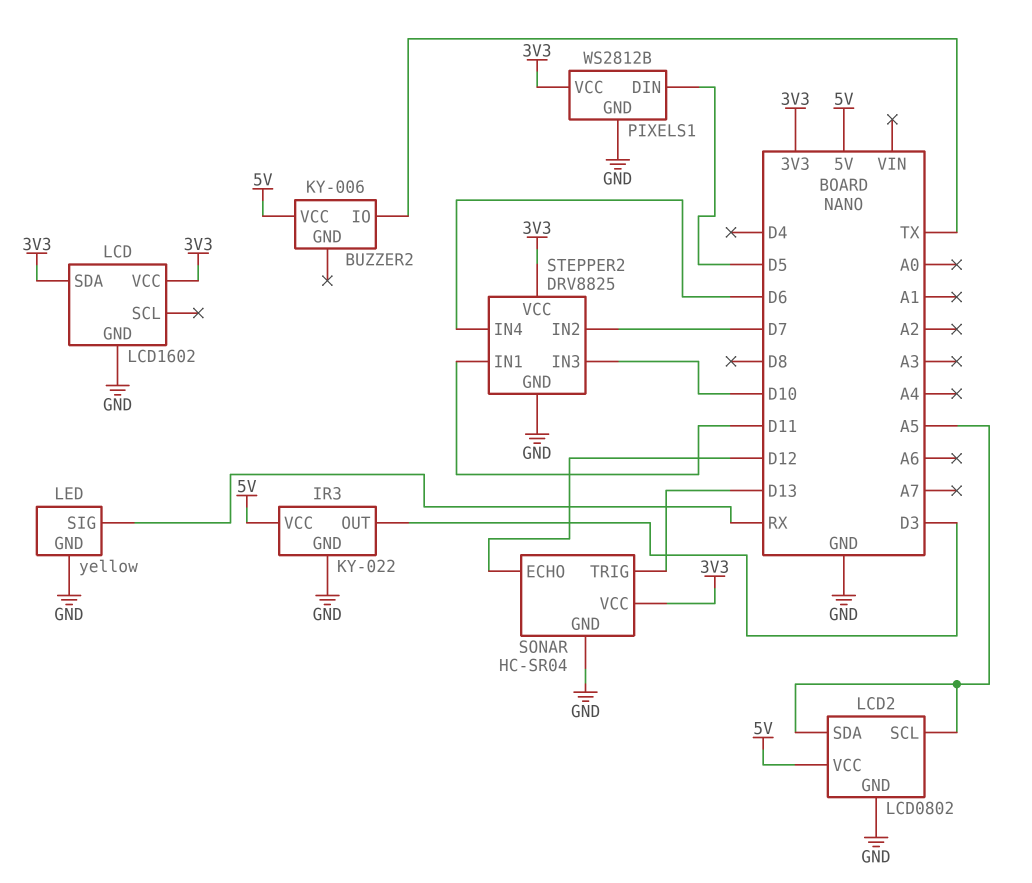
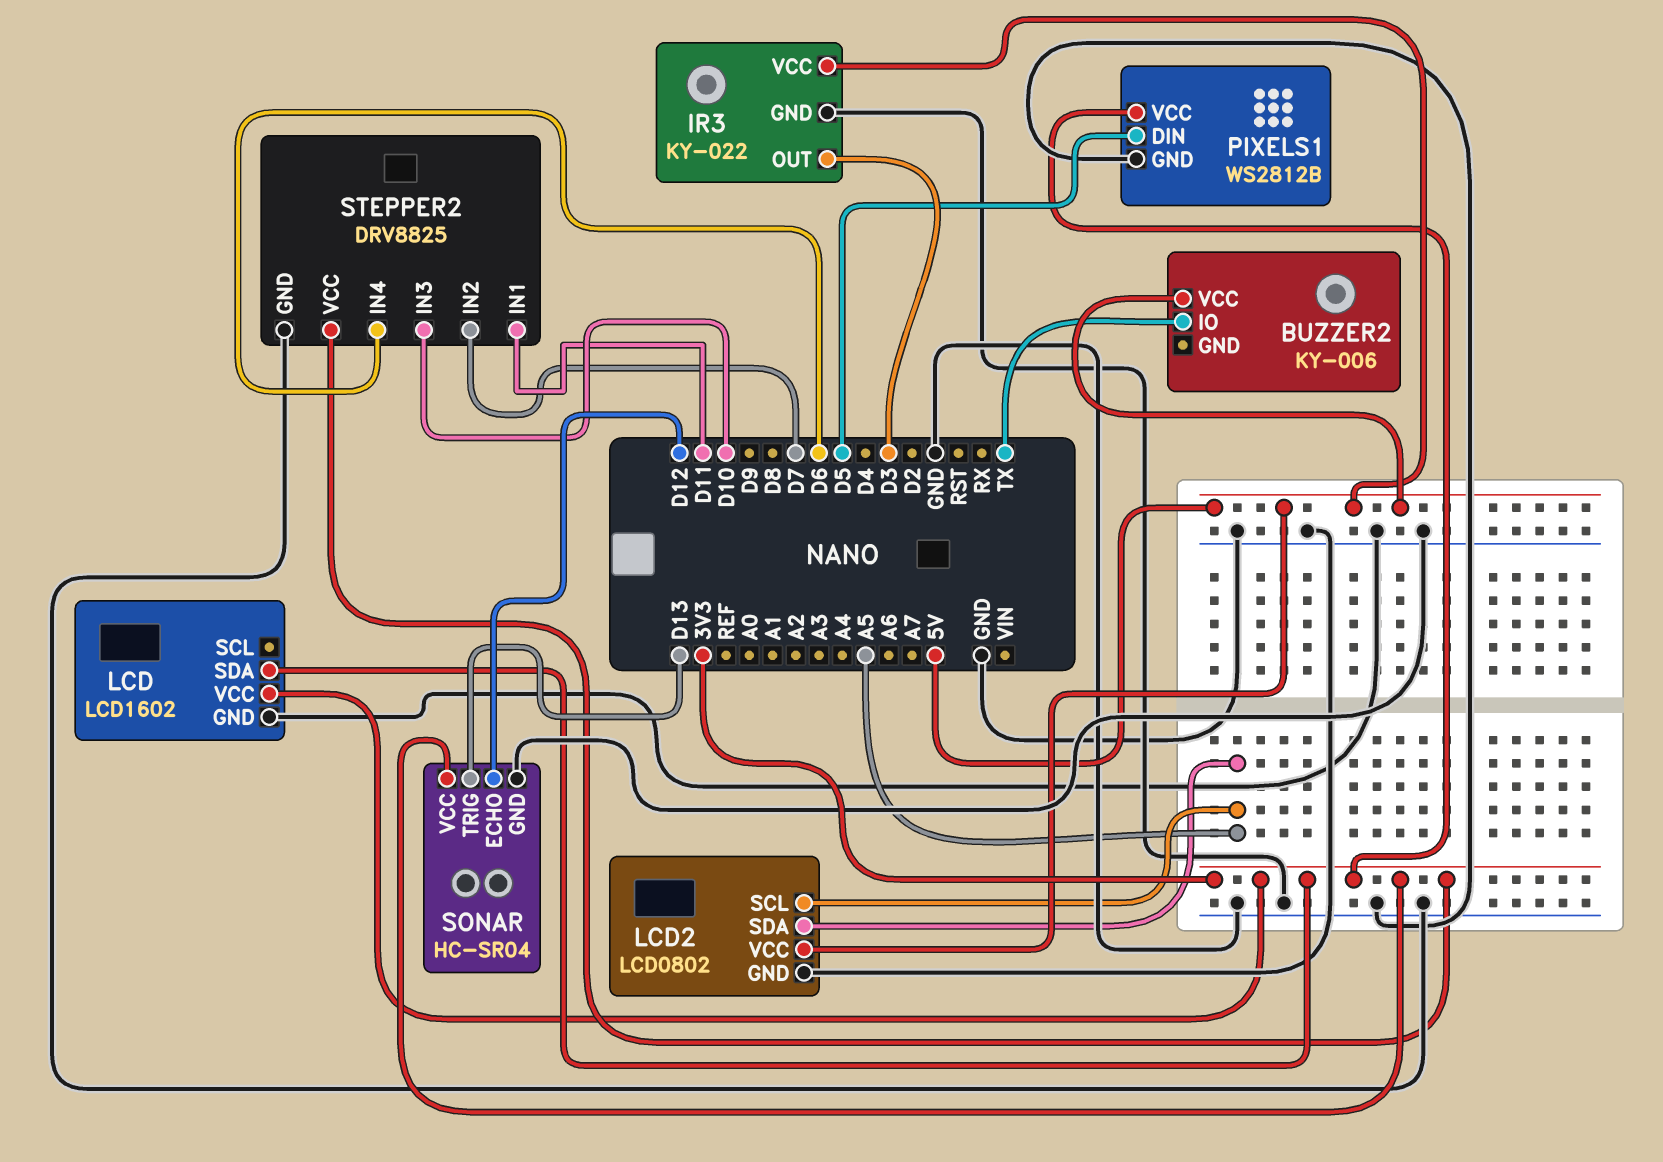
LED: yellow -> none
LED pin GND: GND -> none
LED pin SIG: RX -> none

